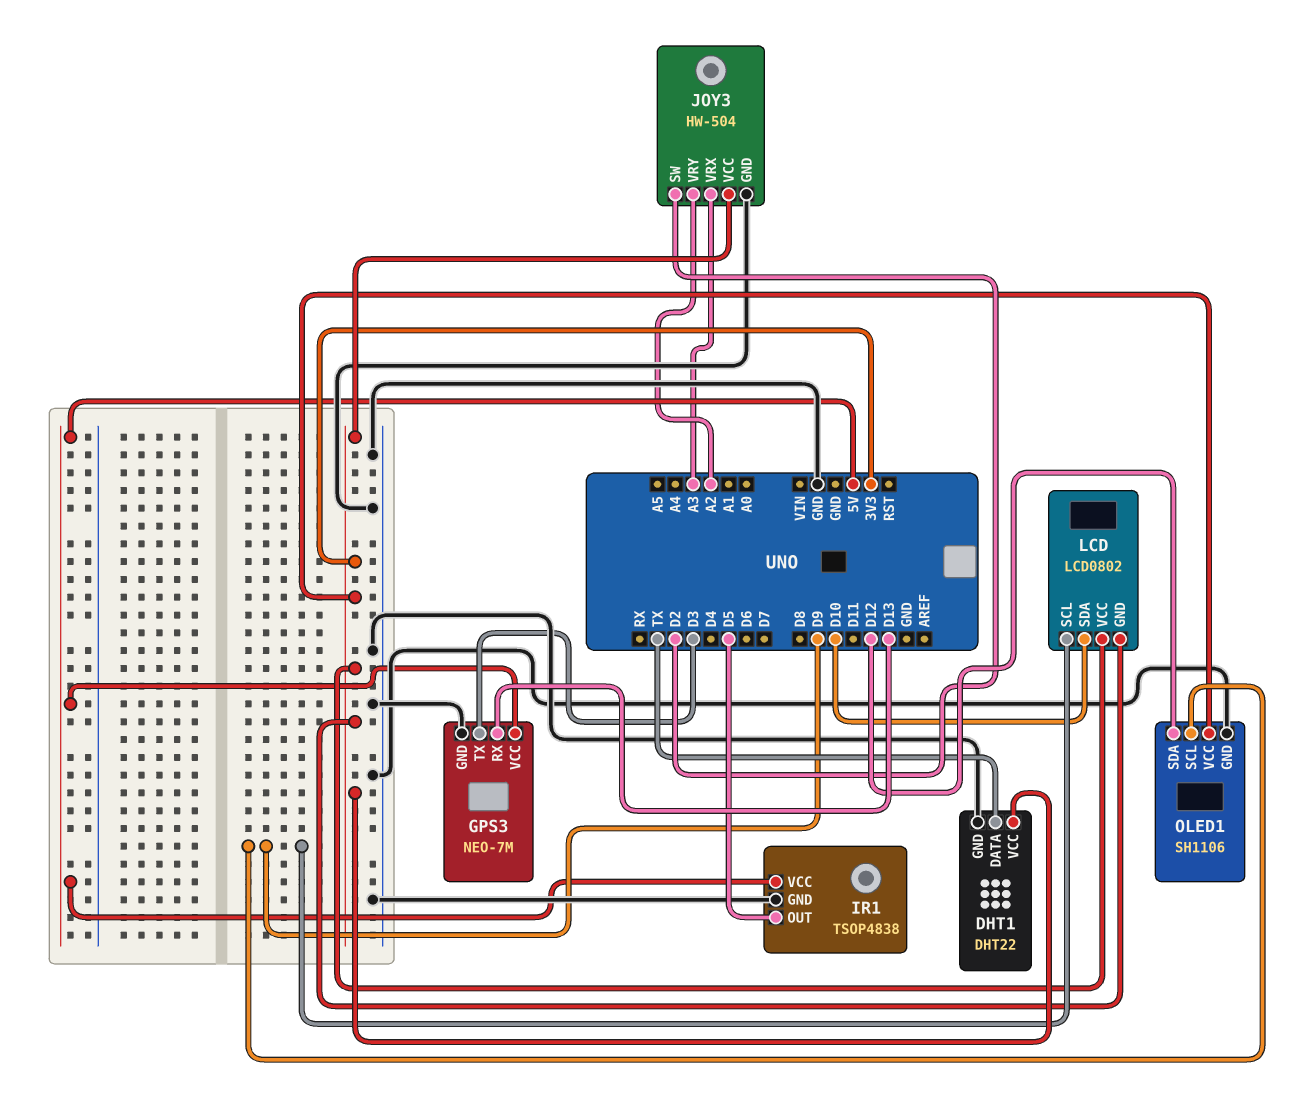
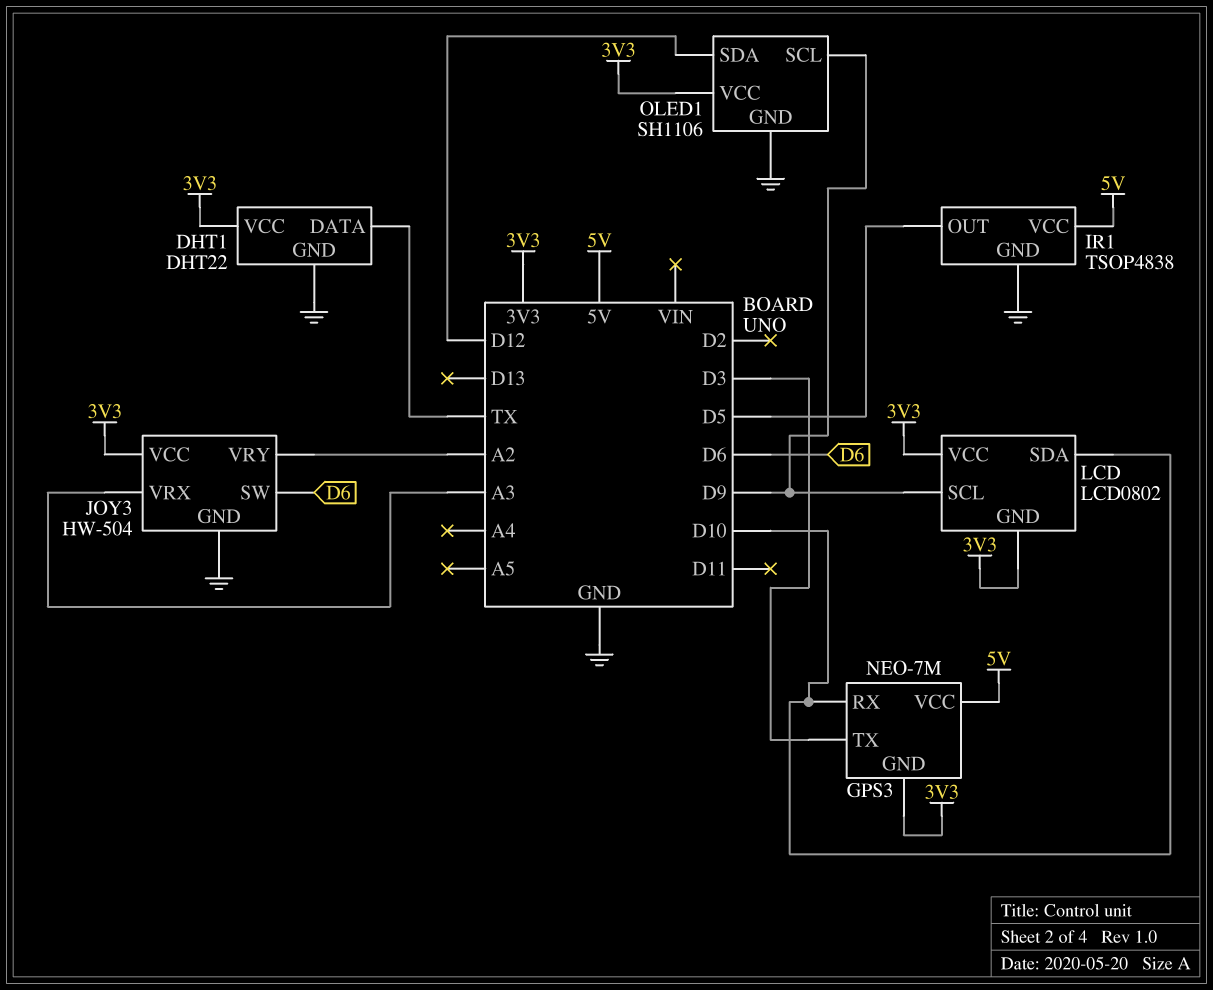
GPS3 pin GND: GND -> 3V3
GPS3 pin RX: D13 -> D10
JOY3 pin SW: D2 -> D6

